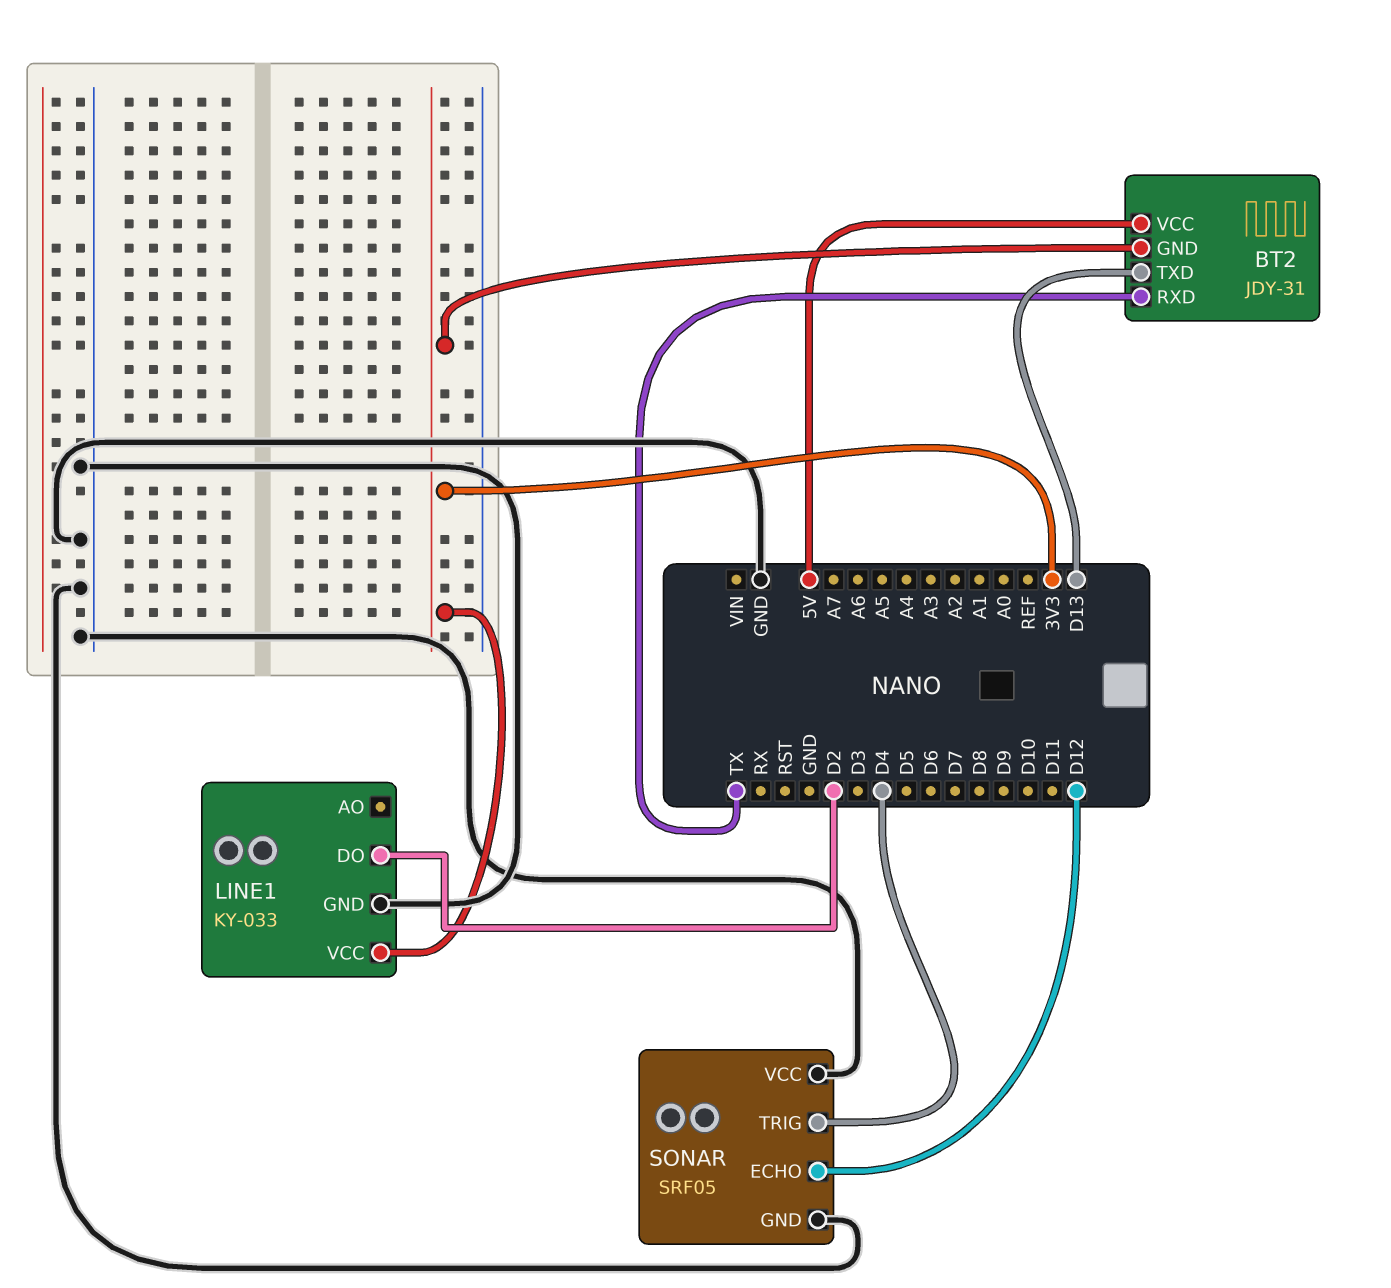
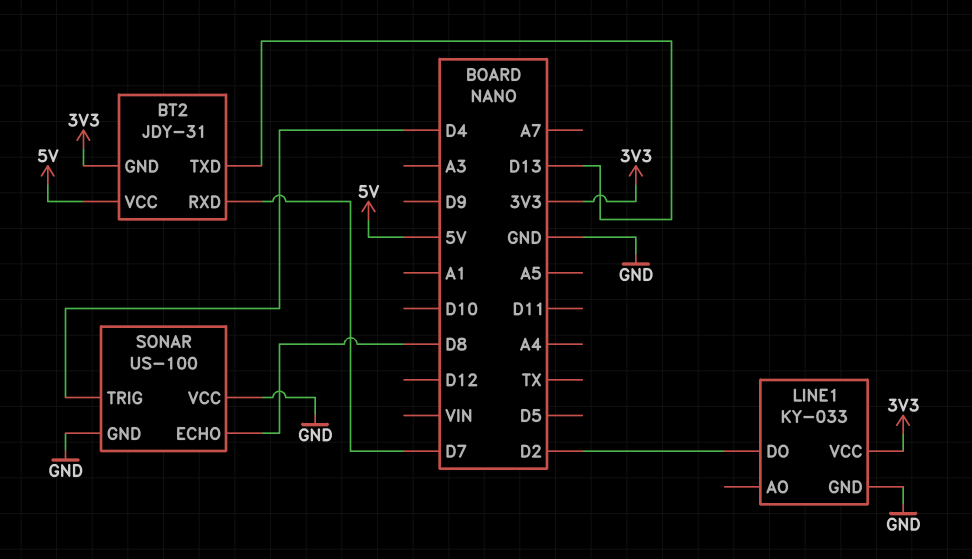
BT2 pin RXD: TX -> D7
SONAR: SRF05 -> US-100
SONAR pin ECHO: D12 -> D8

